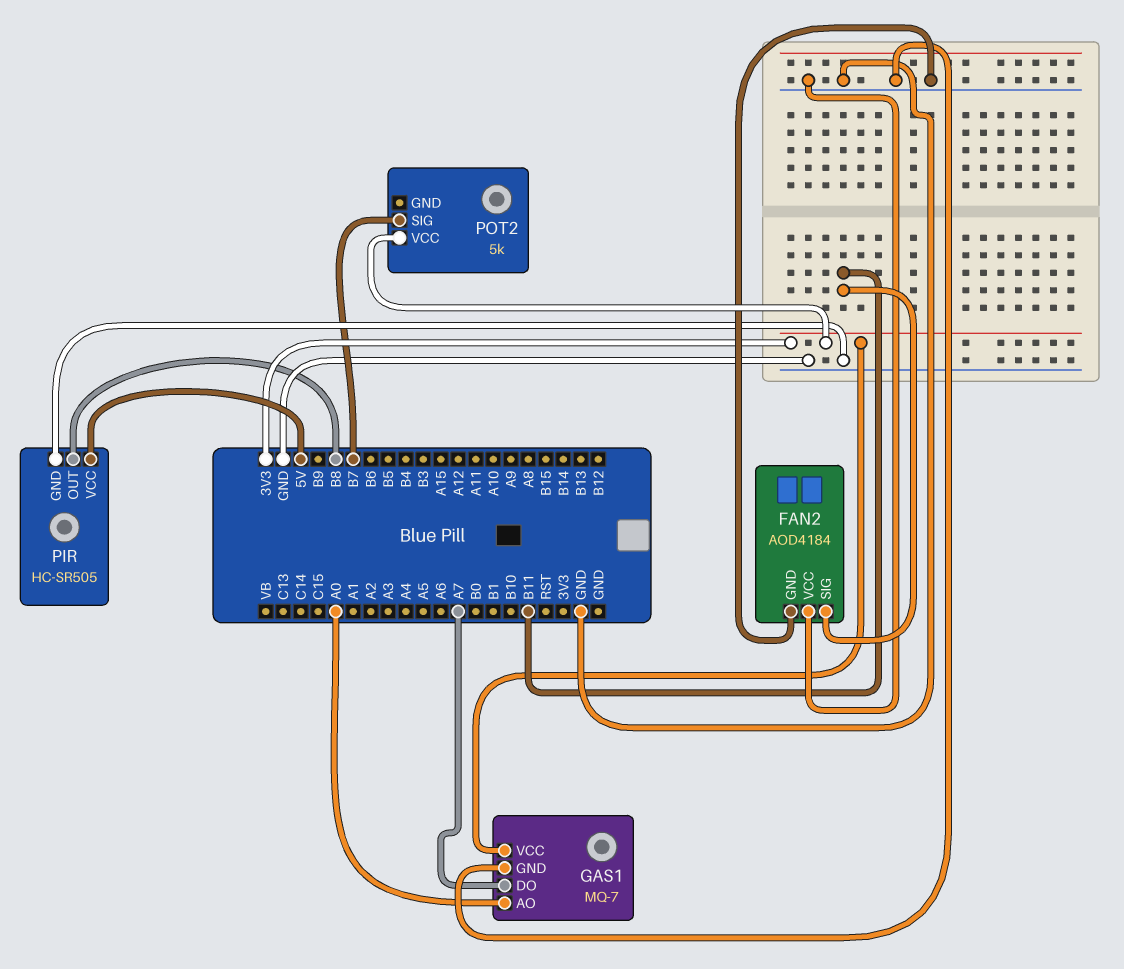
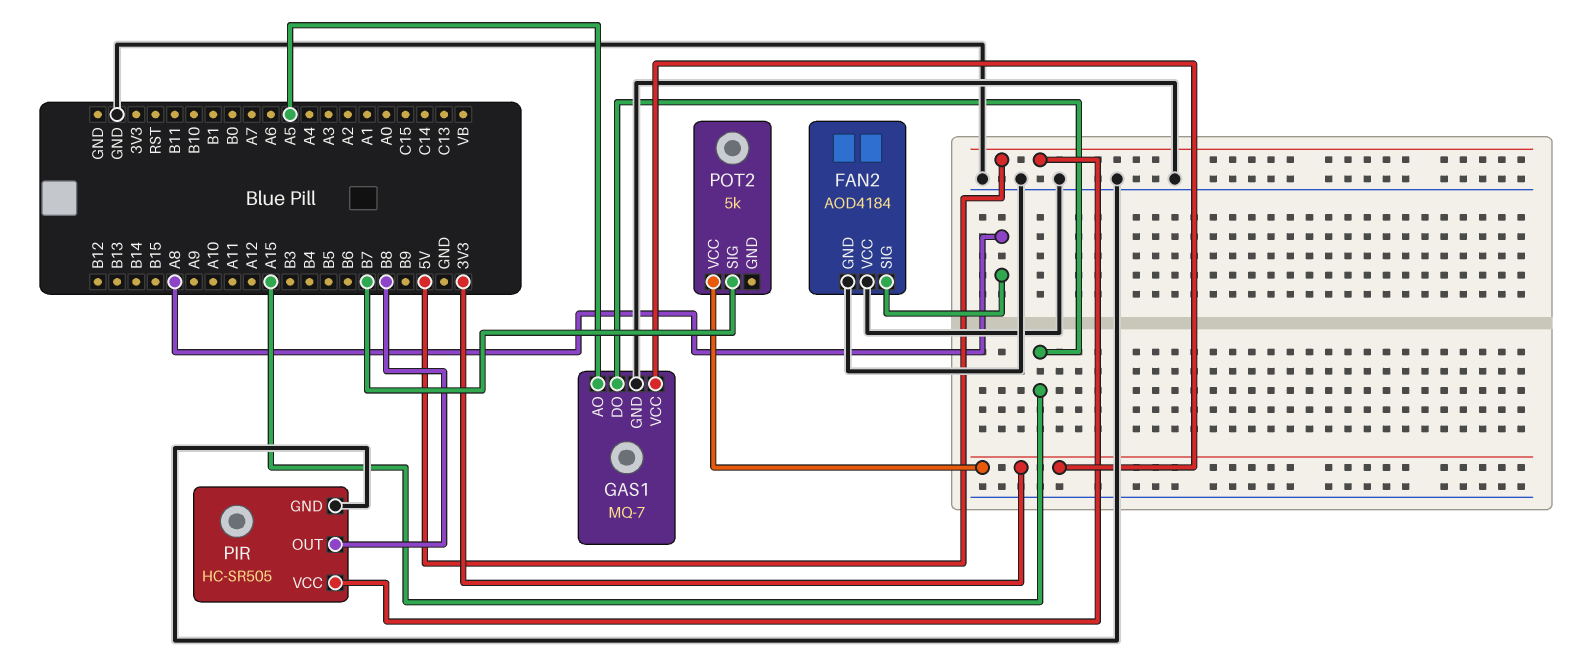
FAN2 pin SIG: B11 -> A8
GAS1 pin AO: A0 -> A5
GAS1 pin DO: A7 -> A15

